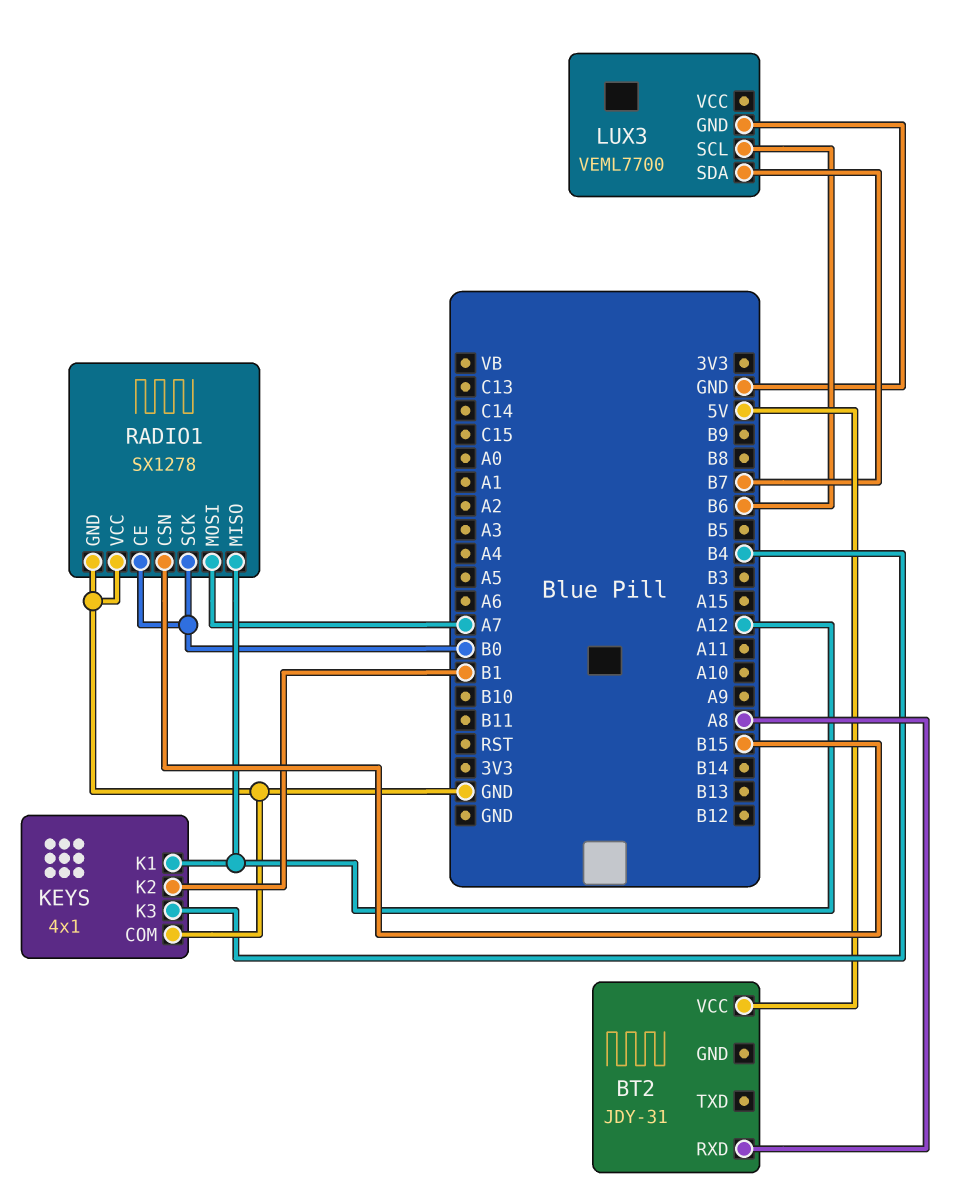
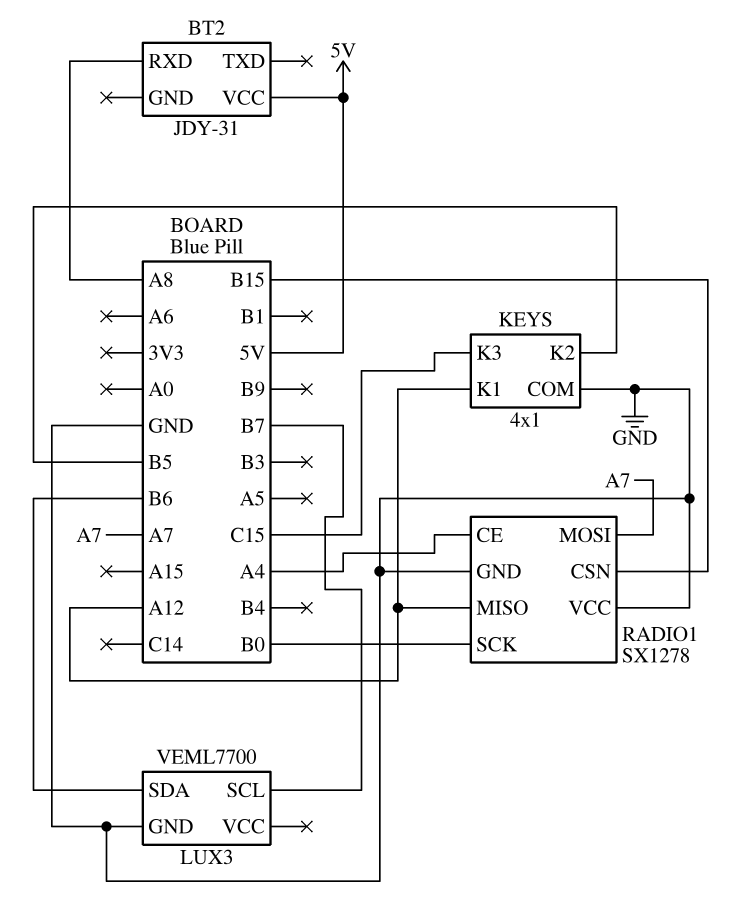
KEYS pin K2: B1 -> B5
KEYS pin K3: B4 -> C15
LUX3 pin SCL: B6 -> B7
LUX3 pin SDA: B7 -> B6
RADIO1 pin CE: B0 -> A4

